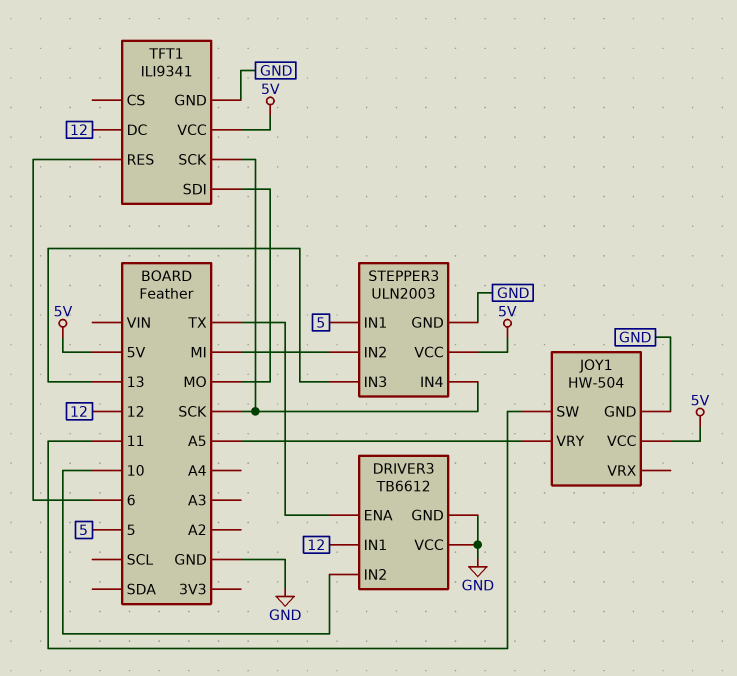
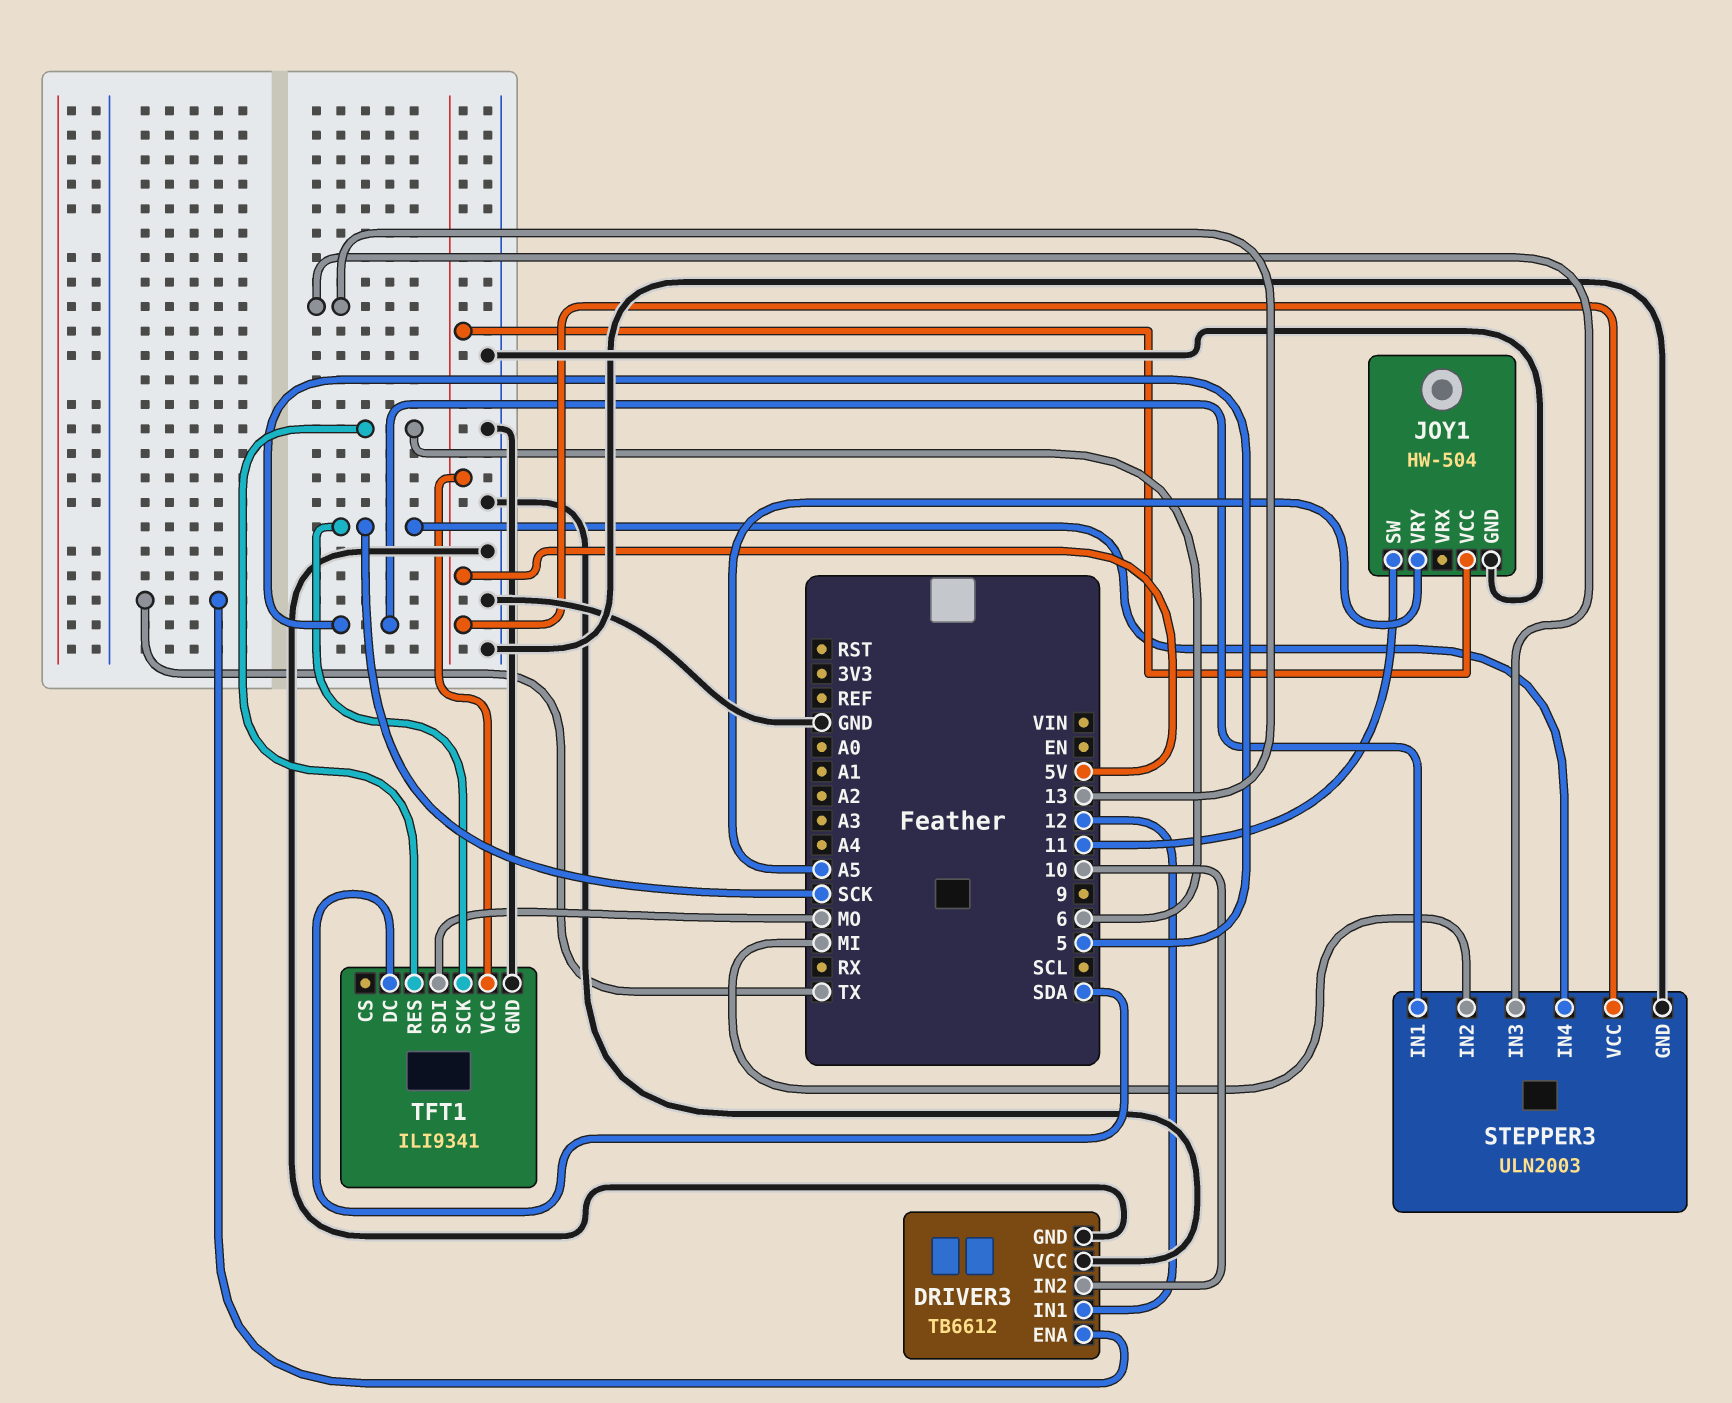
TFT1 pin DC: 12 -> SDA

